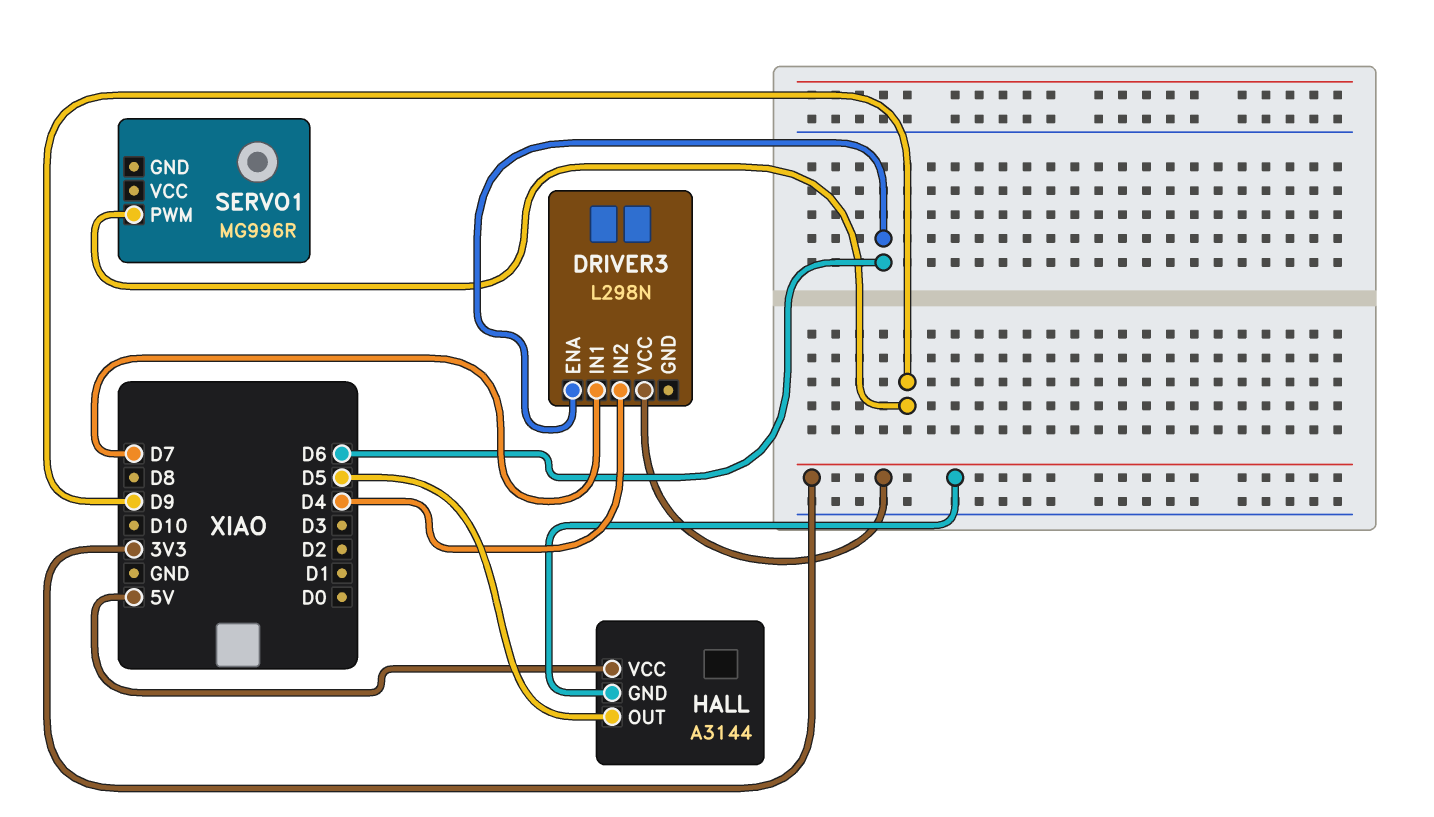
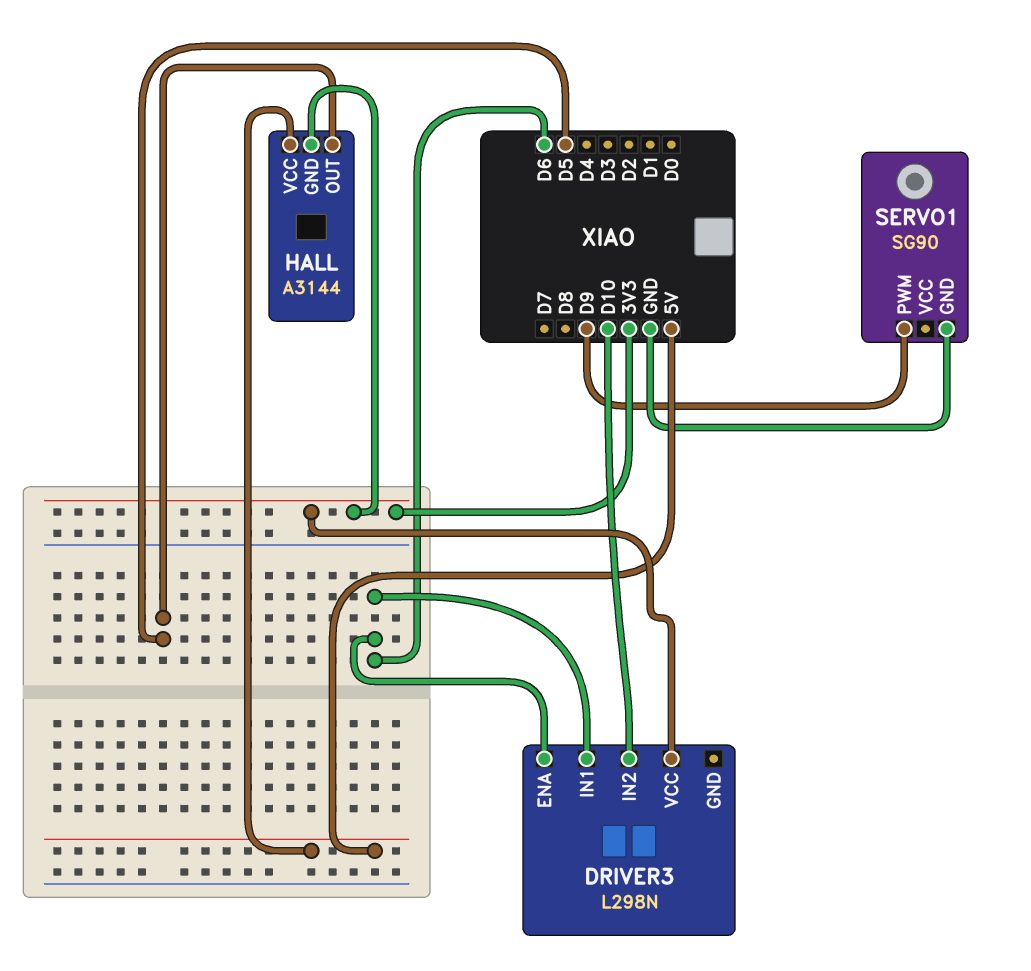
DRIVER3 pin IN1: D7 -> D6
DRIVER3 pin IN2: D4 -> D10
SERVO1: MG996R -> SG90
SERVO1 pin GND: none -> GND

